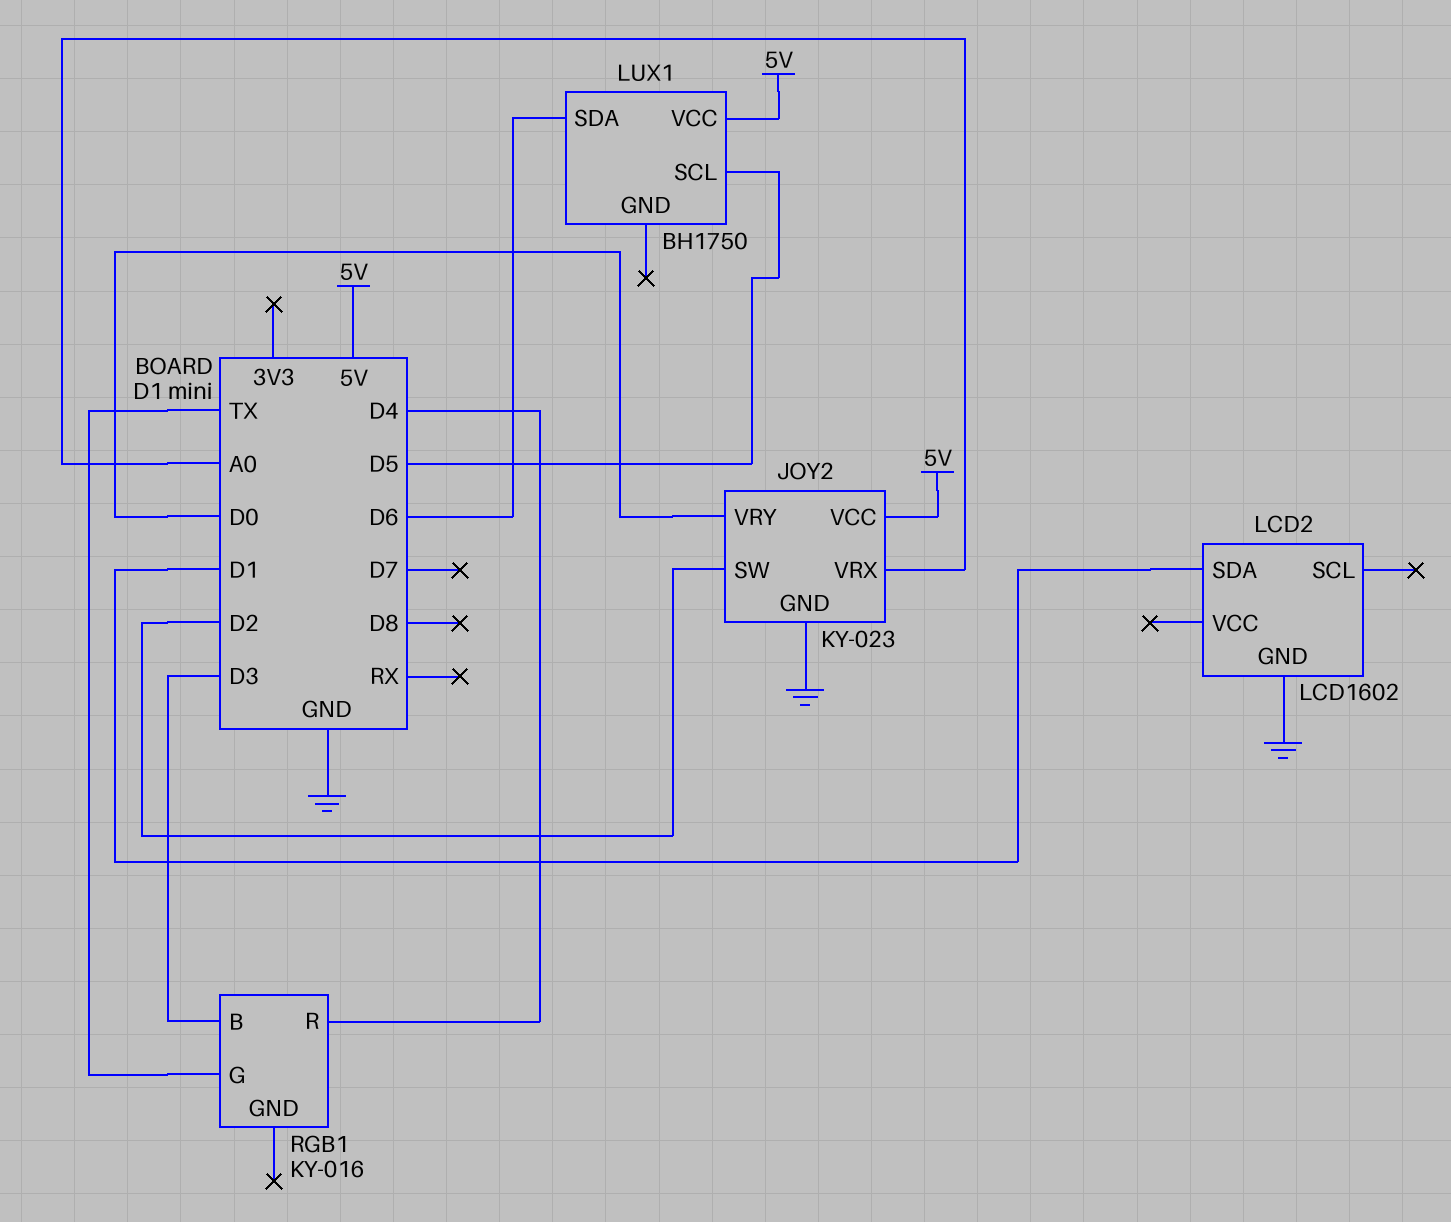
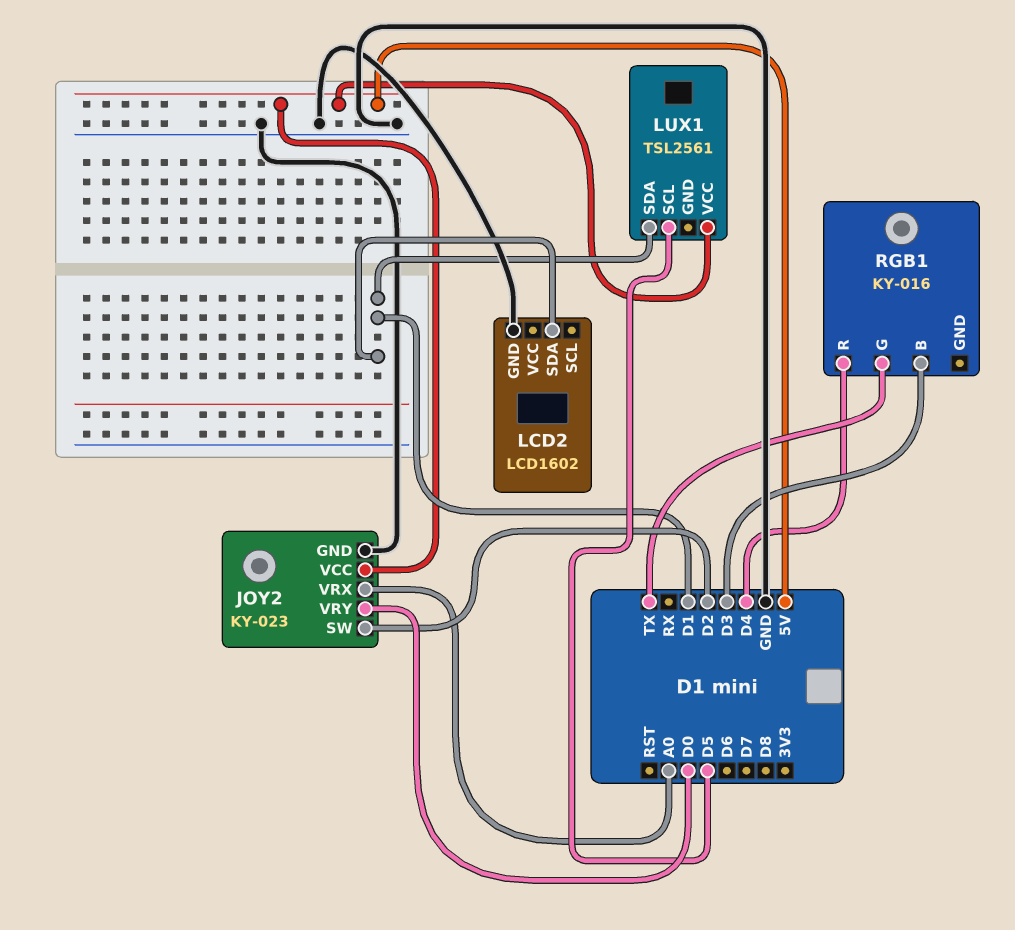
LUX1: BH1750 -> TSL2561
LUX1 pin SDA: D6 -> D1

